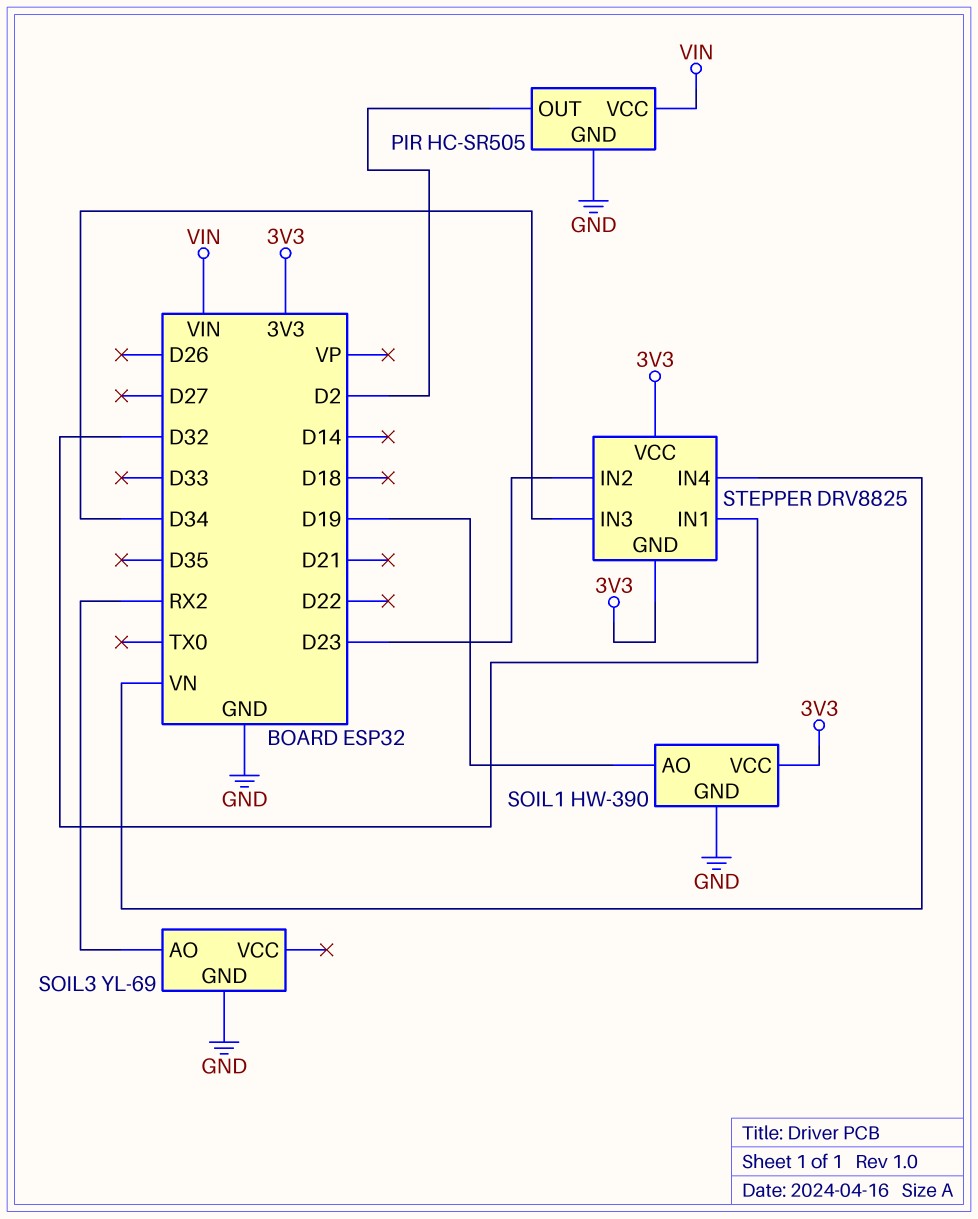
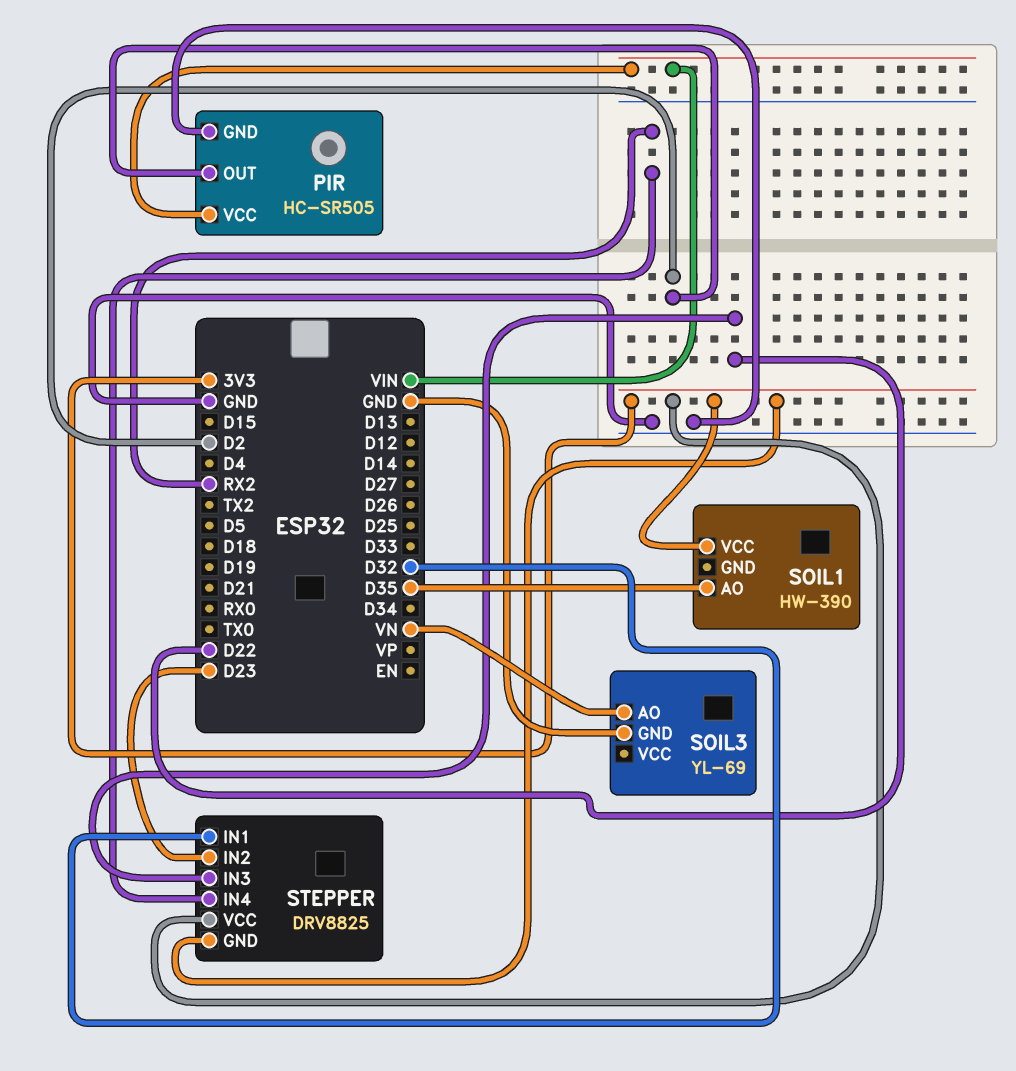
SOIL1 pin AO: D19 -> D35
SOIL1 pin GND: GND -> none
SOIL3 pin AO: RX2 -> VN
STEPPER pin IN3: D34 -> D22
STEPPER pin IN4: VN -> RX2

